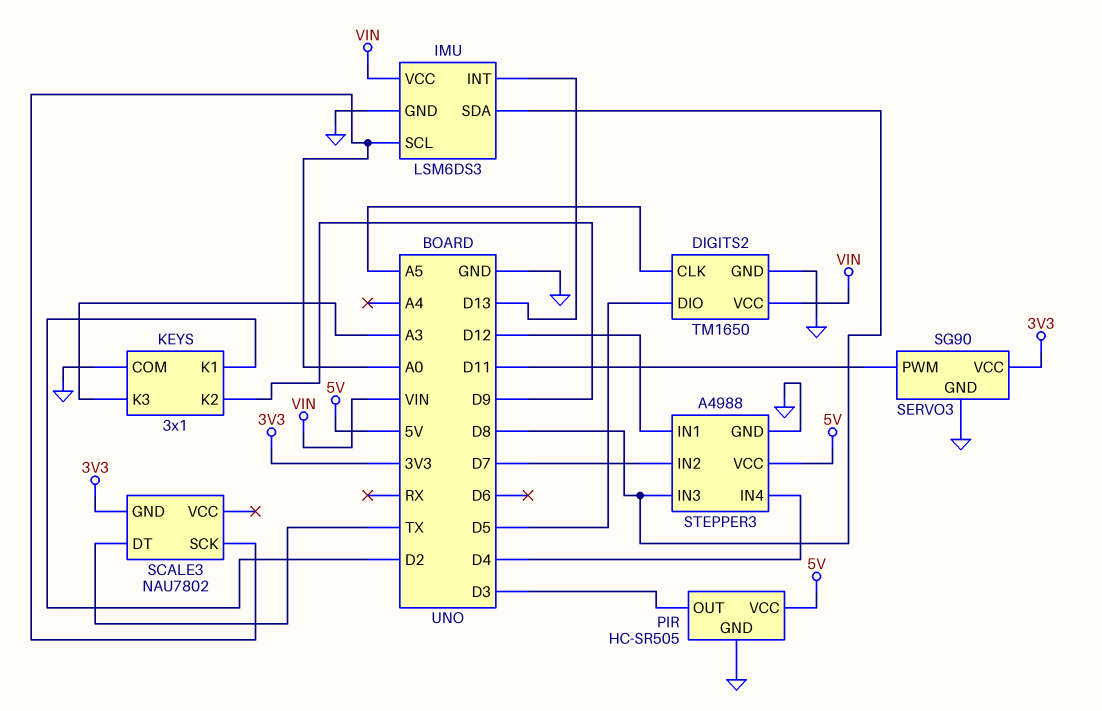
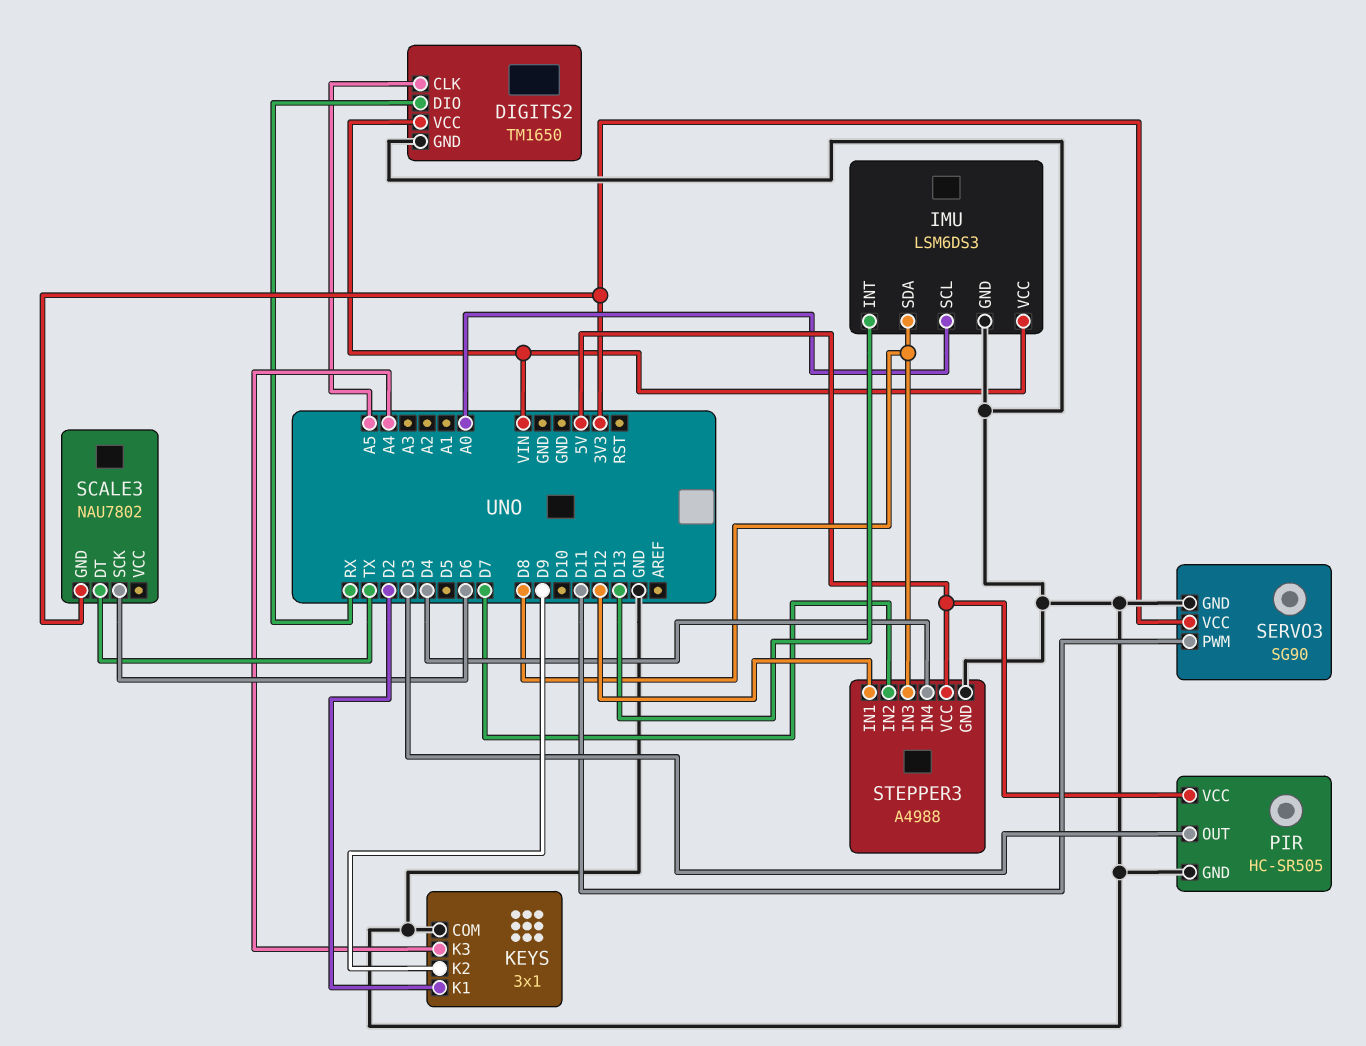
DIGITS2 pin DIO: D5 -> RX
KEYS pin K3: A3 -> A4
SCALE3 pin SCK: A0 -> D6

